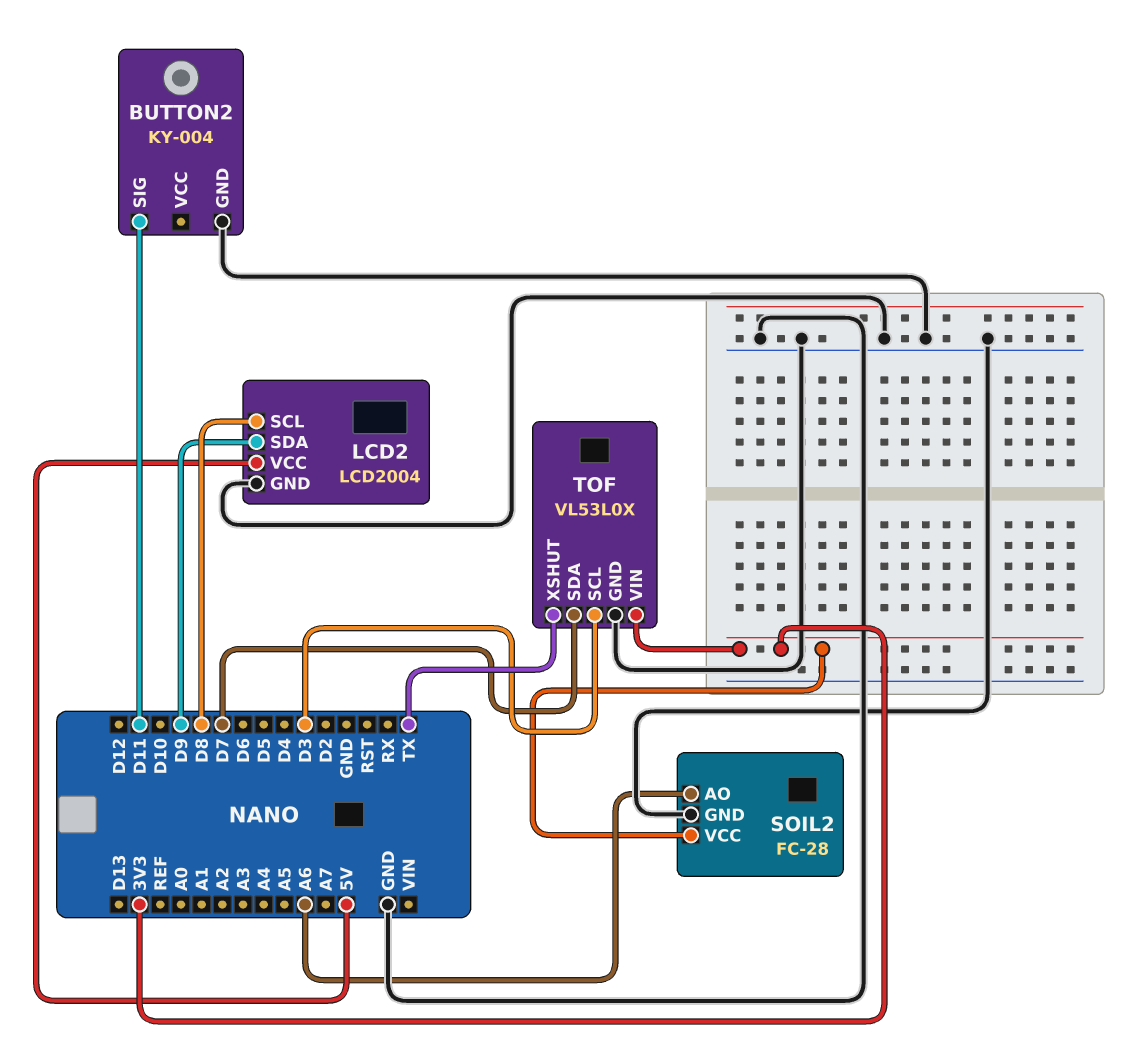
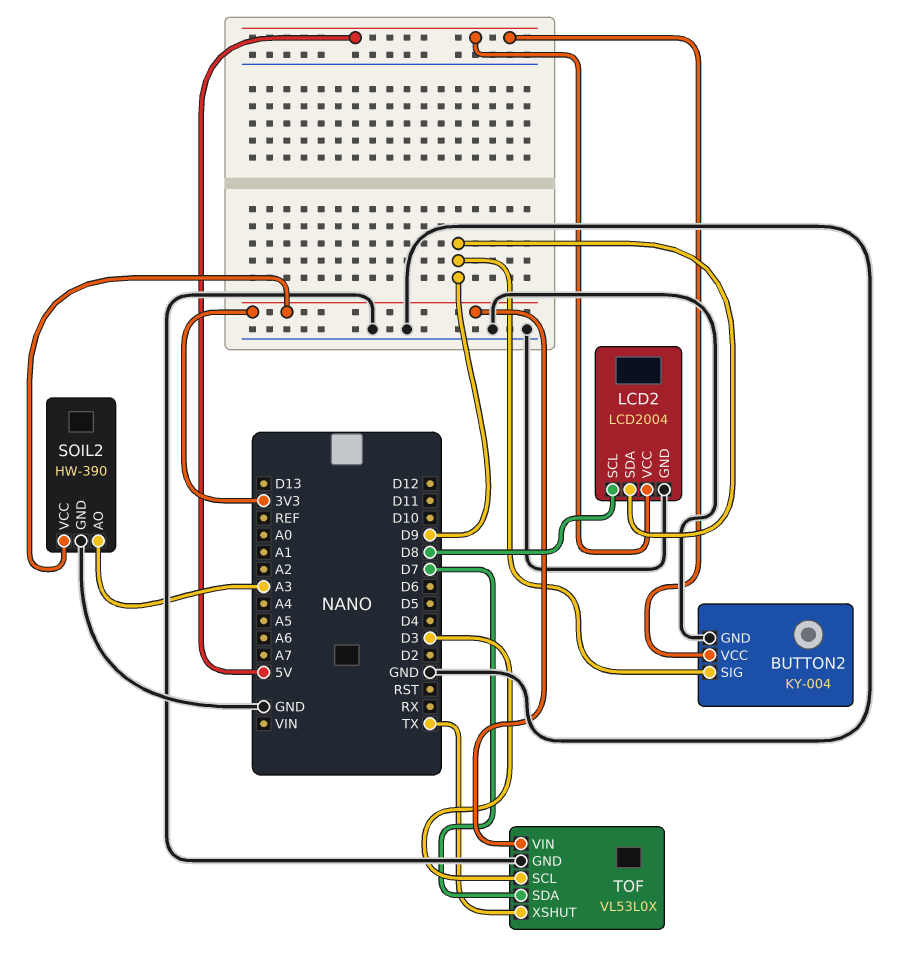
BUTTON2 pin SIG: D11 -> D9
BUTTON2 pin VCC: none -> 5V
SOIL2: FC-28 -> HW-390
SOIL2 pin AO: A6 -> A3

